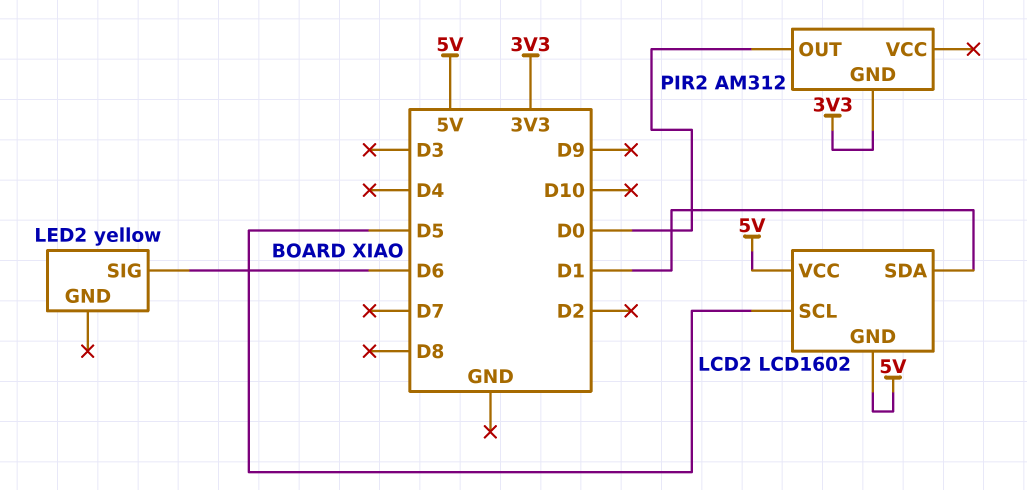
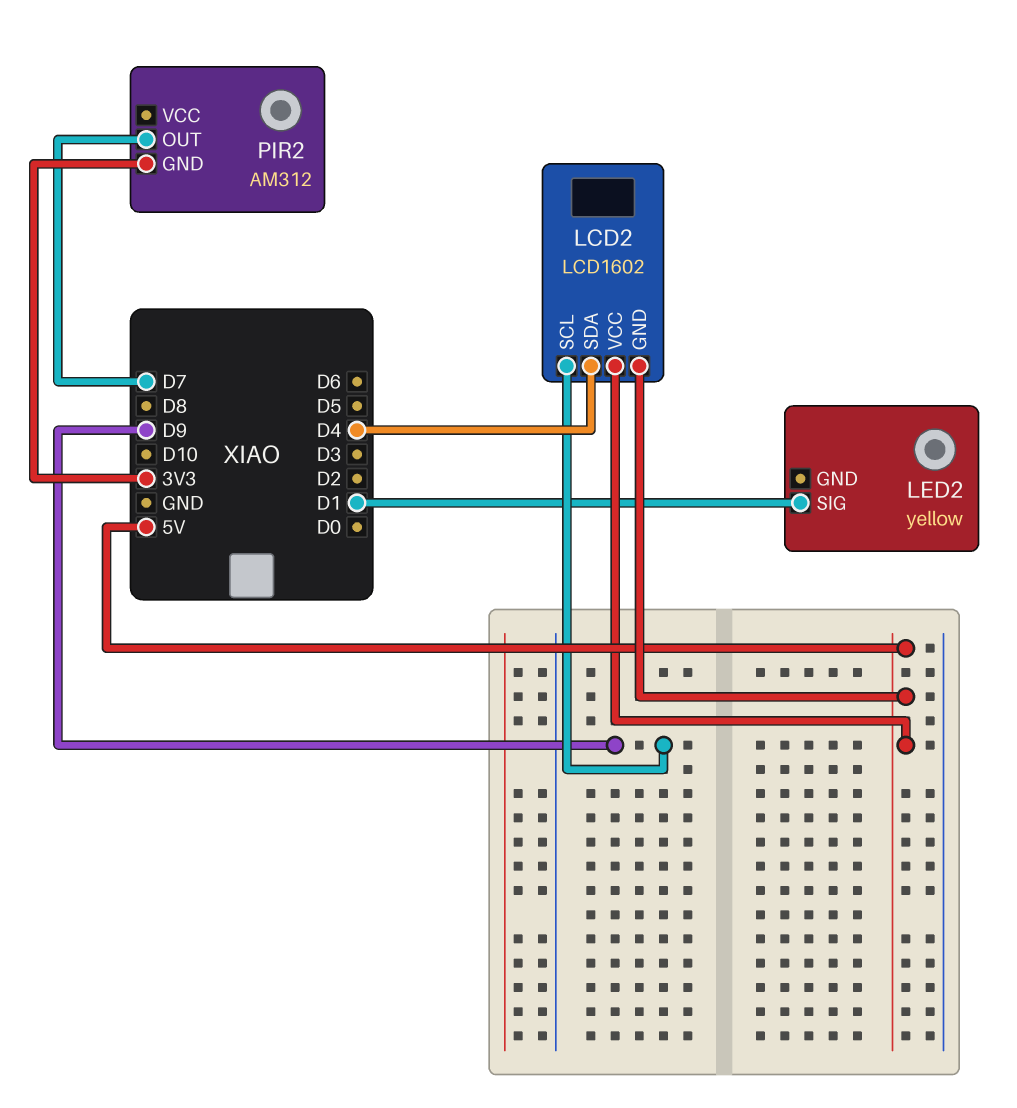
LCD2 pin SCL: D5 -> D9
LCD2 pin SDA: D1 -> D4
LED2 pin SIG: D6 -> D1
PIR2 pin OUT: D0 -> D7

